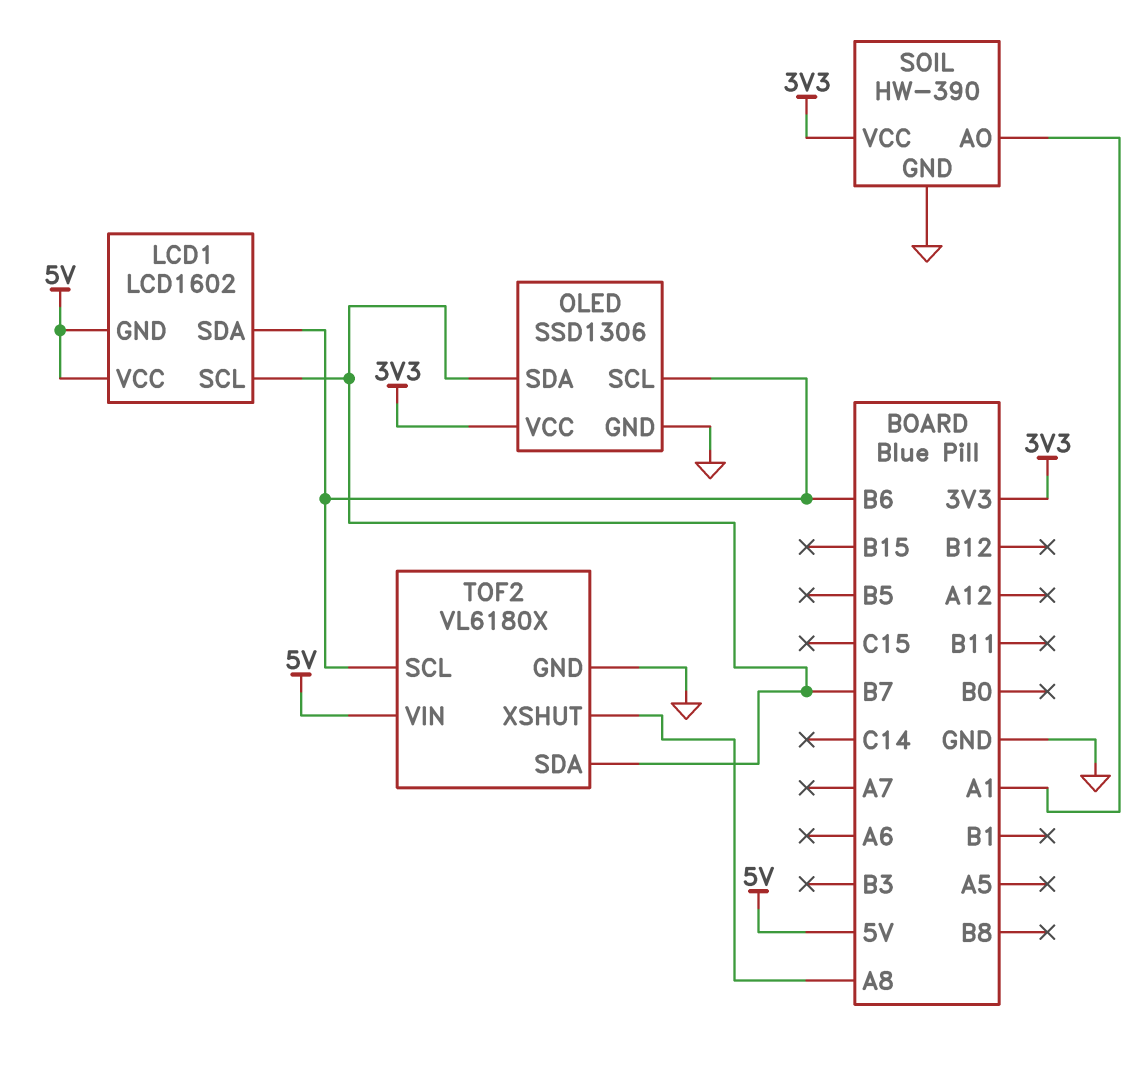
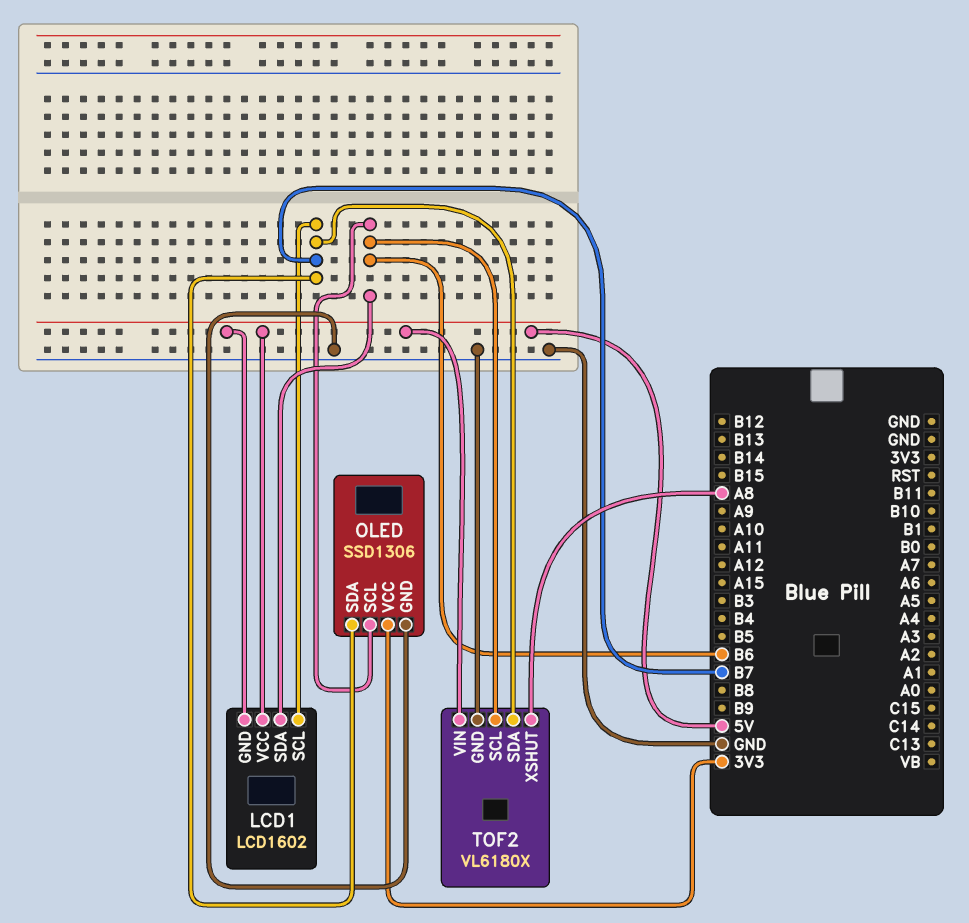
SOIL: HW-390 -> none
SOIL pin AO: A1 -> none
SOIL pin GND: GND -> none
SOIL pin VCC: 3V3 -> none

